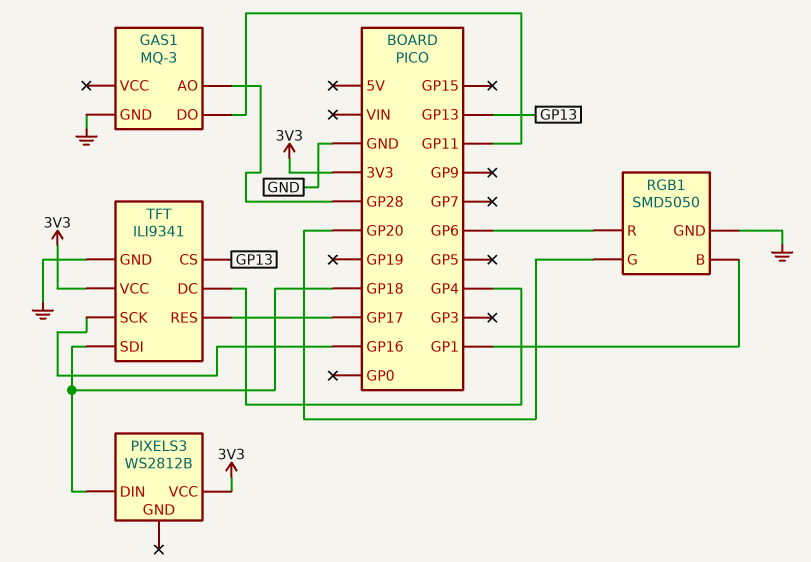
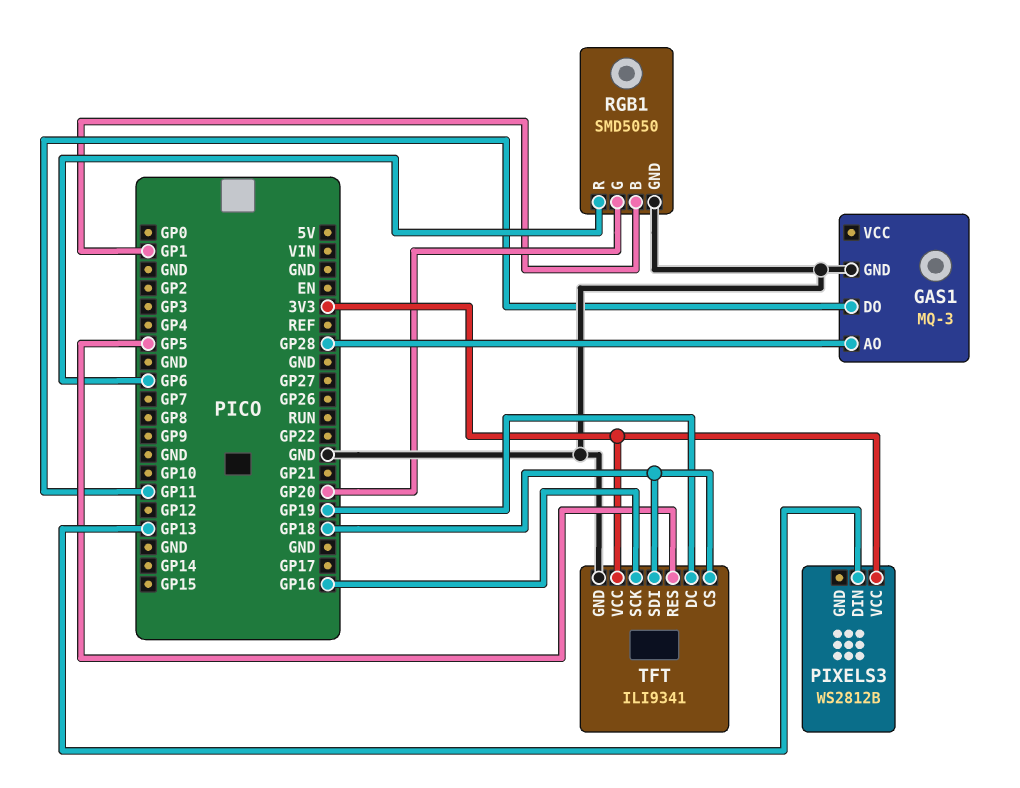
PIXELS3 pin DIN: GP18 -> GP13
TFT pin CS: GP13 -> GP18
TFT pin DC: GP4 -> GP19
TFT pin RES: GP17 -> GP5

